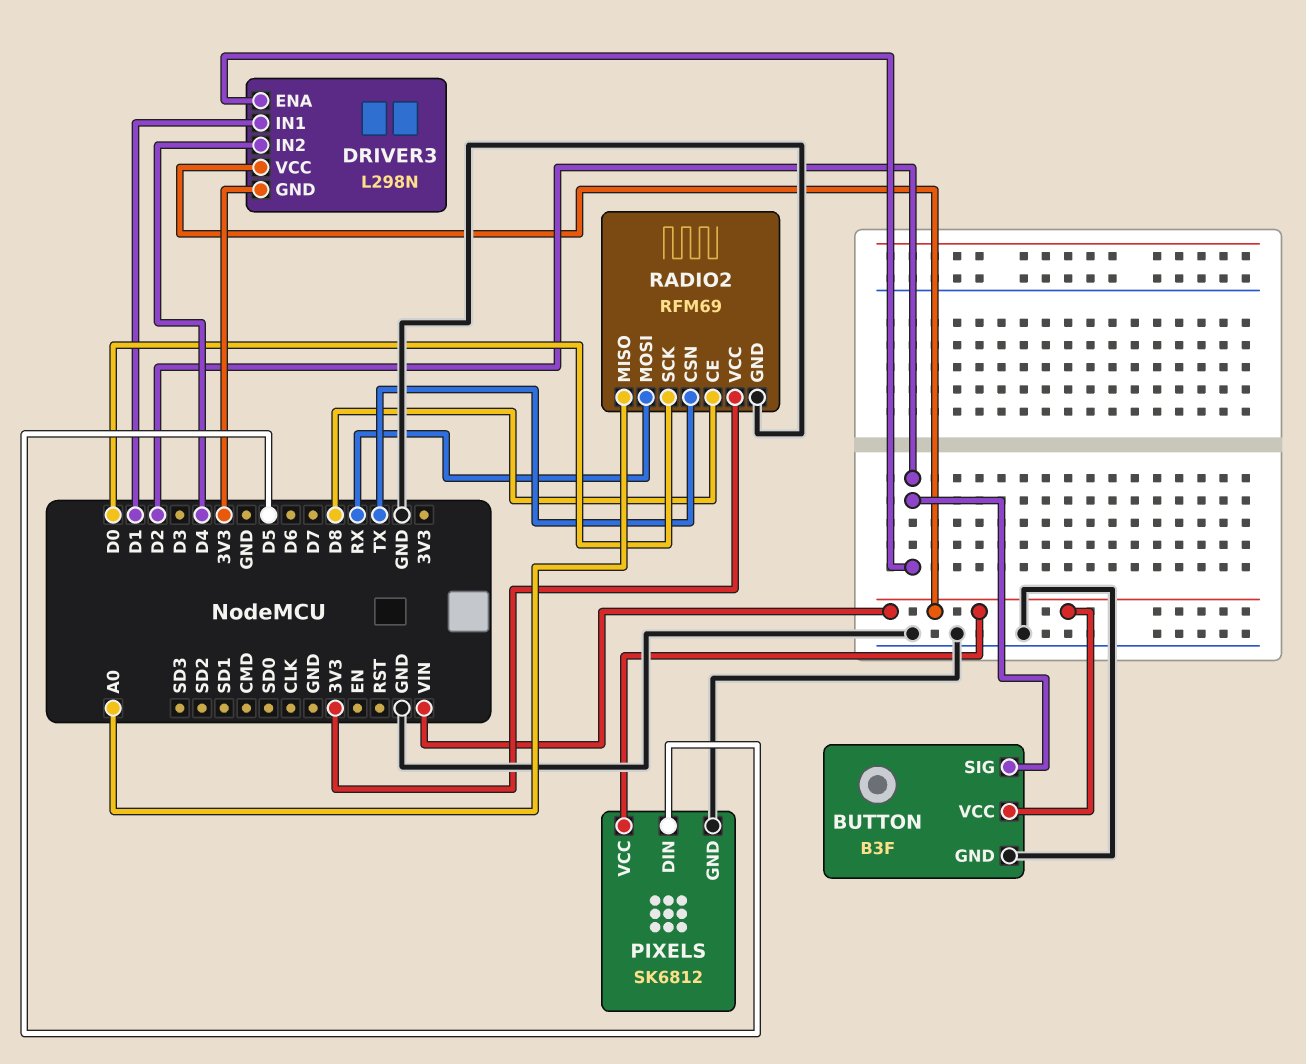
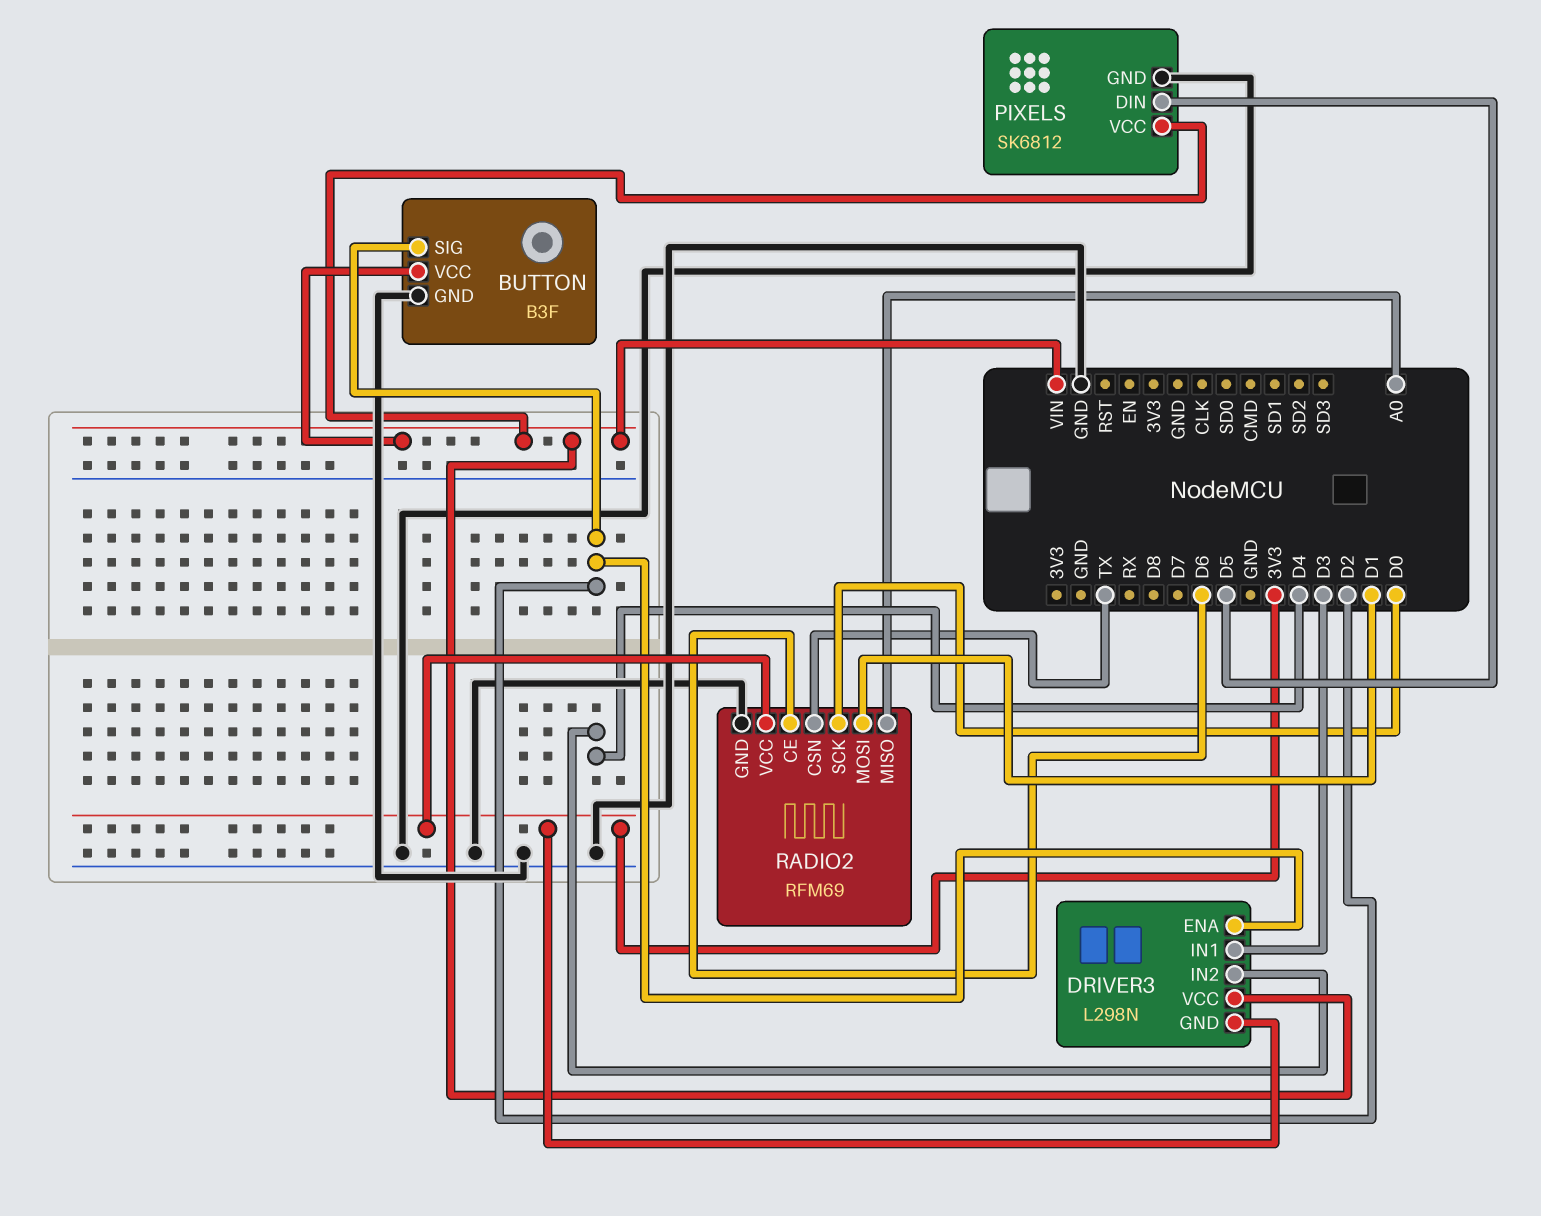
DRIVER3 pin IN1: D1 -> D3
RADIO2 pin CE: D8 -> D6
RADIO2 pin MOSI: RX -> D1

